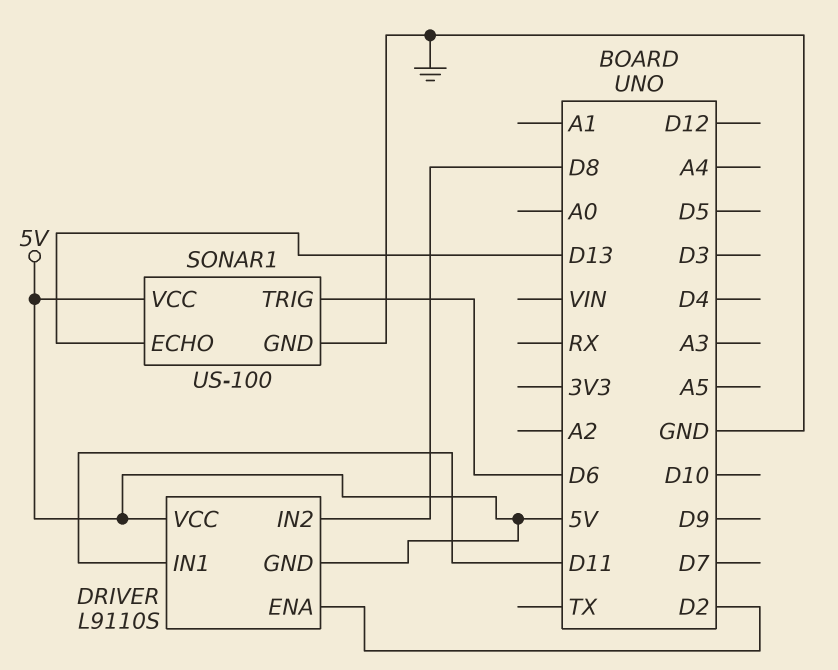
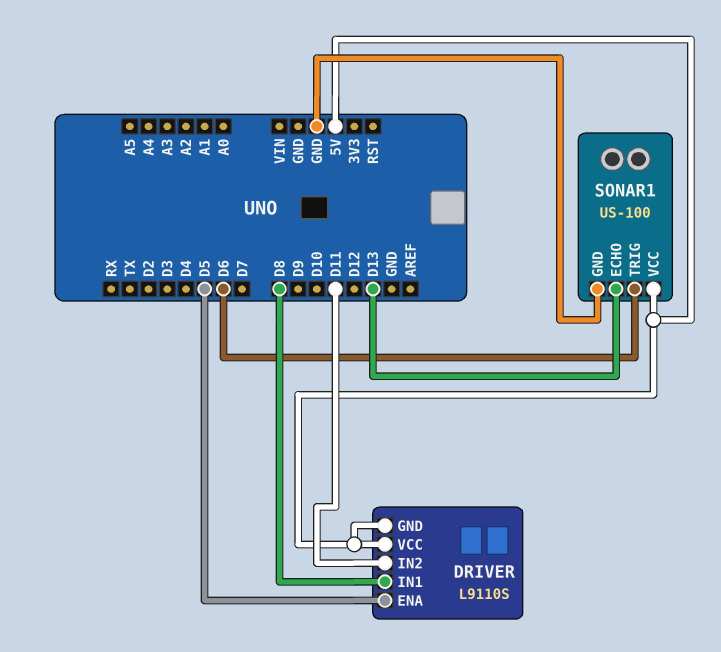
DRIVER pin ENA: D2 -> D5
DRIVER pin IN1: D11 -> D8
DRIVER pin IN2: D8 -> D11

